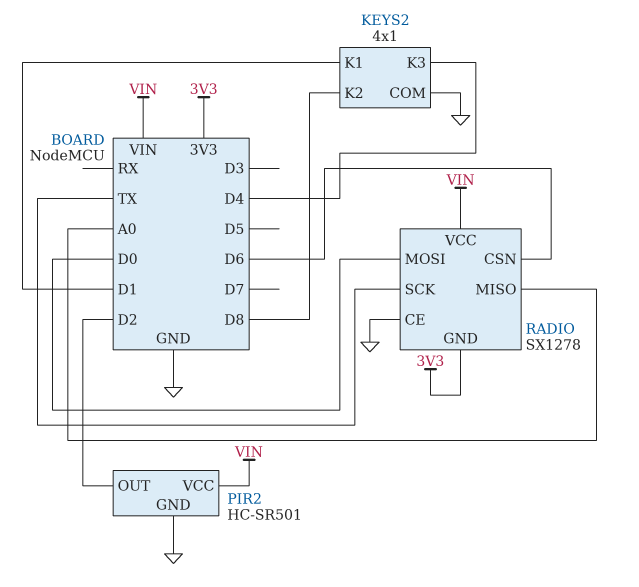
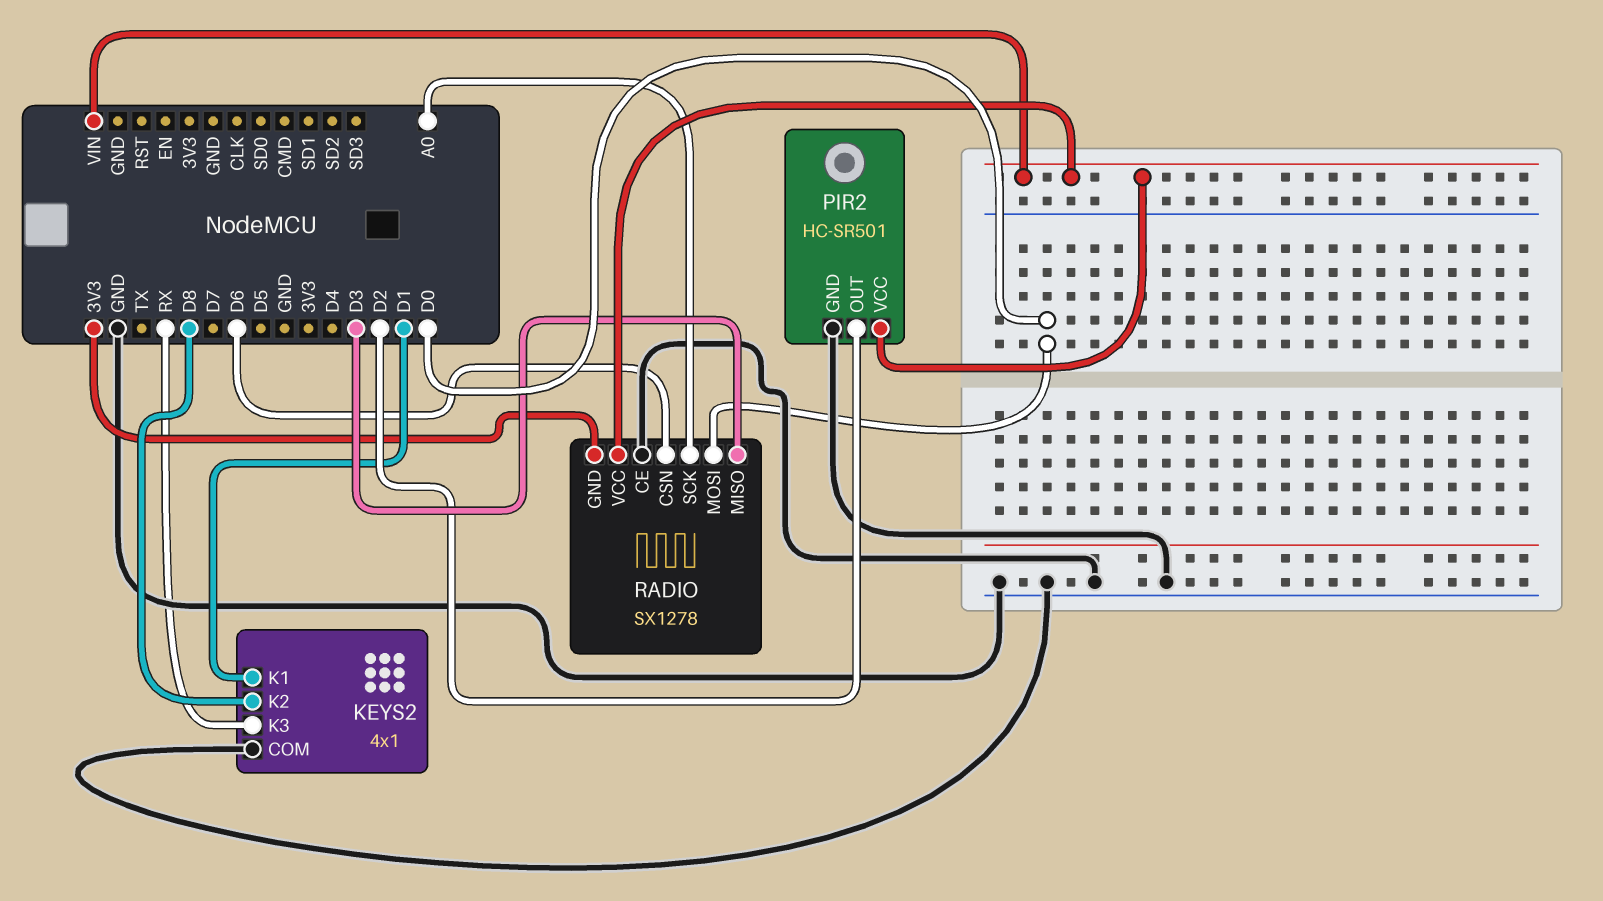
KEYS2 pin K3: D4 -> RX
RADIO pin MISO: A0 -> D3
RADIO pin SCK: TX -> A0

